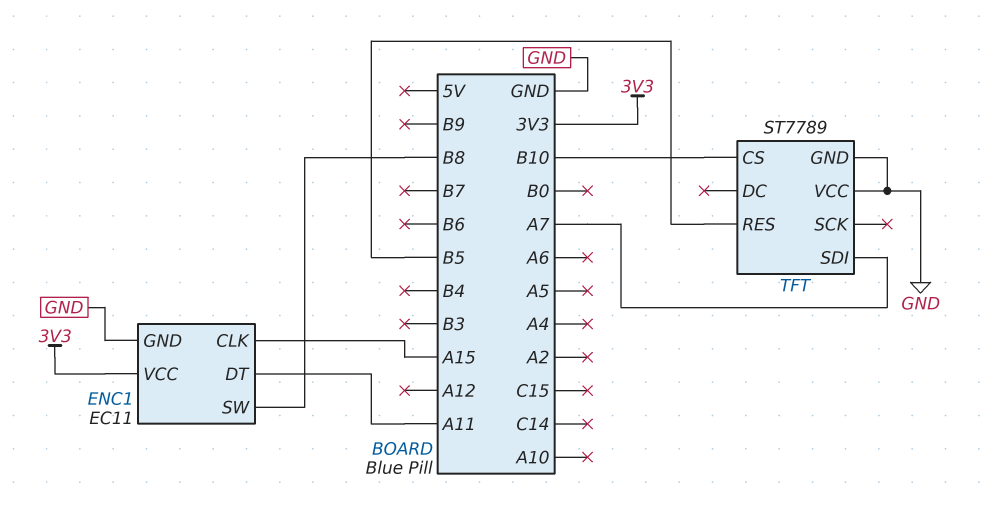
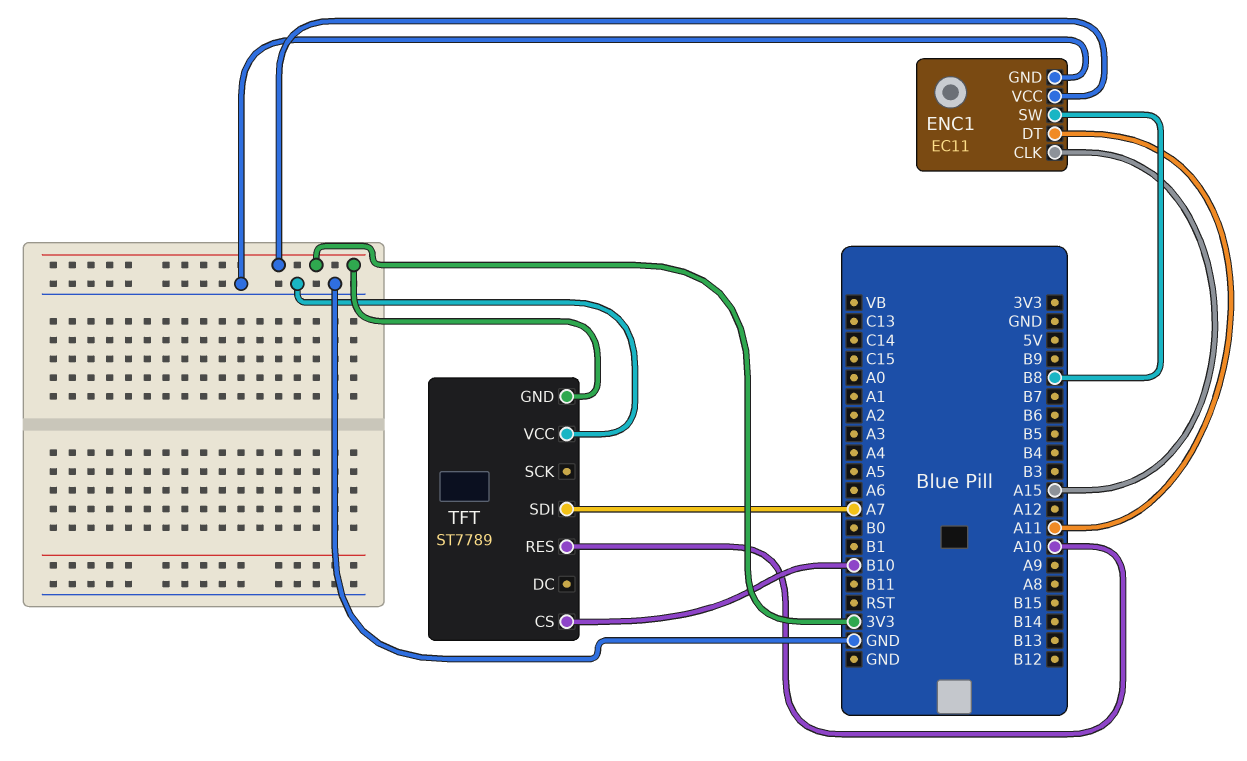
TFT pin GND: GND -> 3V3
TFT pin RES: B5 -> A10

